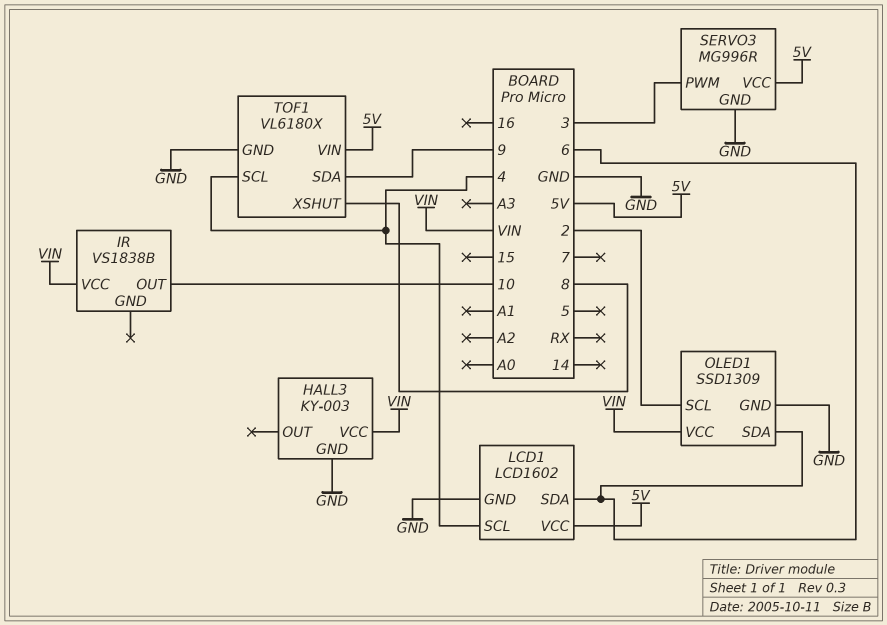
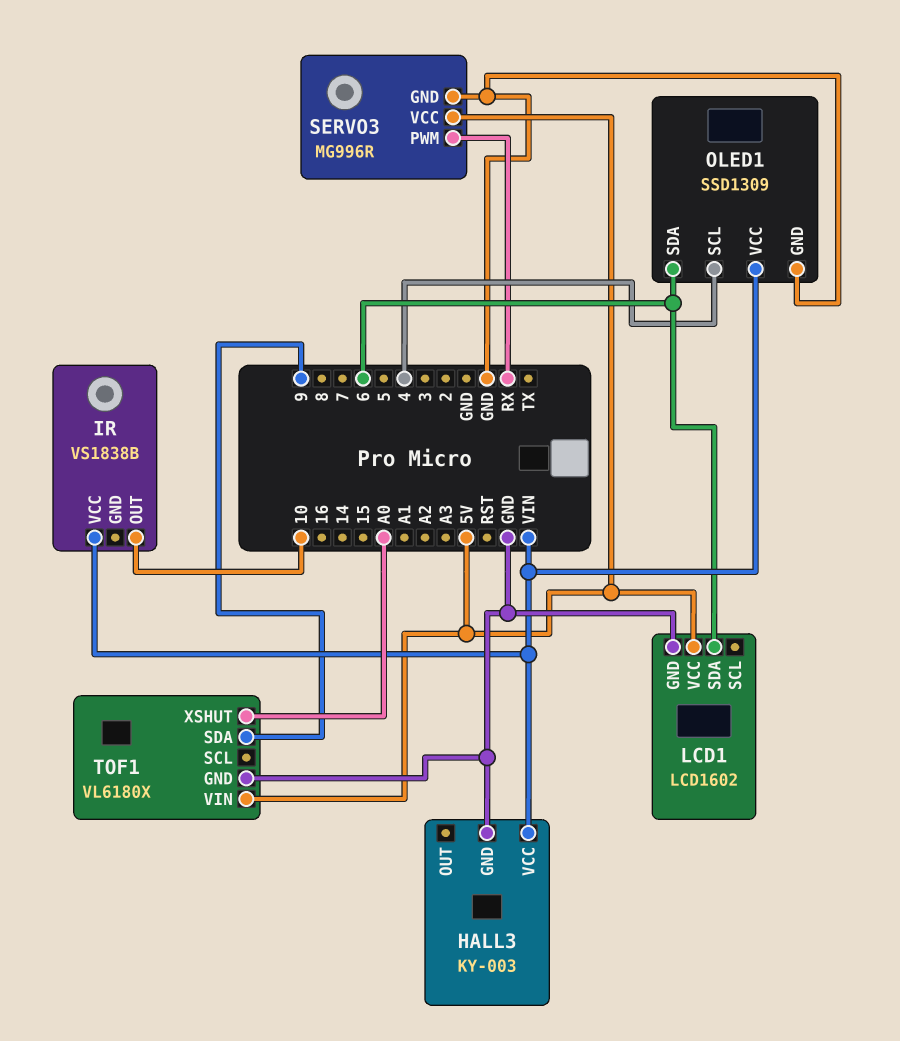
LCD1 pin SCL: 4 -> none
OLED1 pin SCL: 2 -> 4
SERVO3 pin PWM: 3 -> RX
TOF1 pin SCL: 4 -> none
TOF1 pin XSHUT: 8 -> A0

